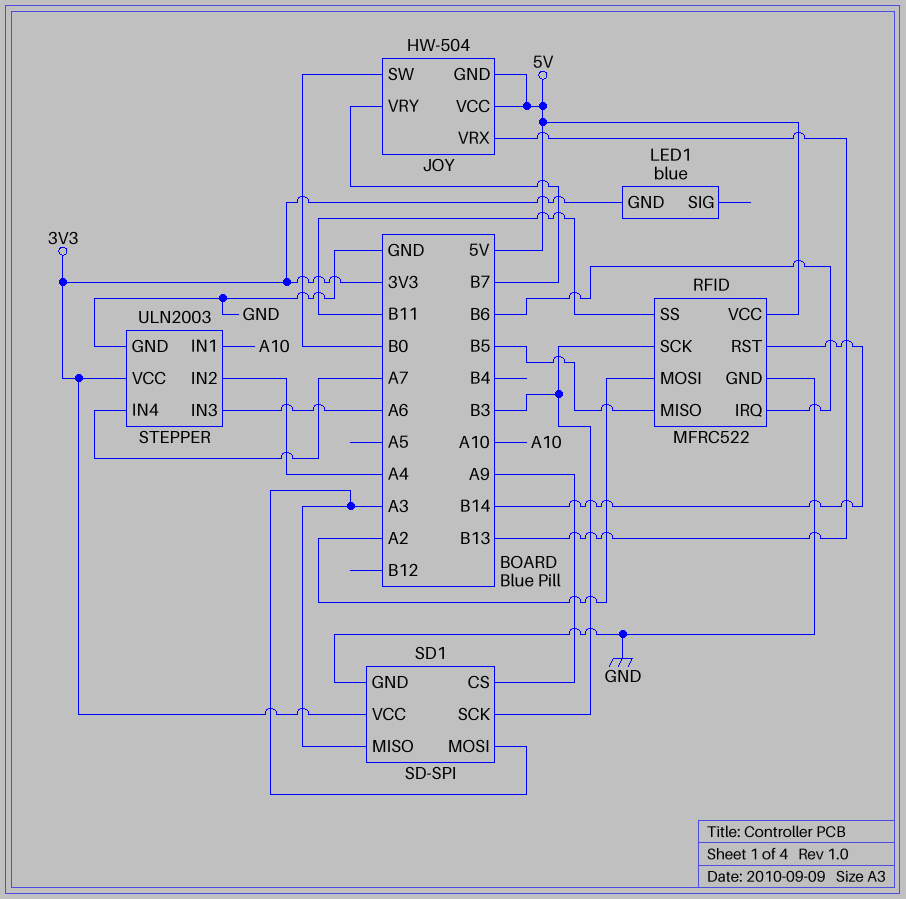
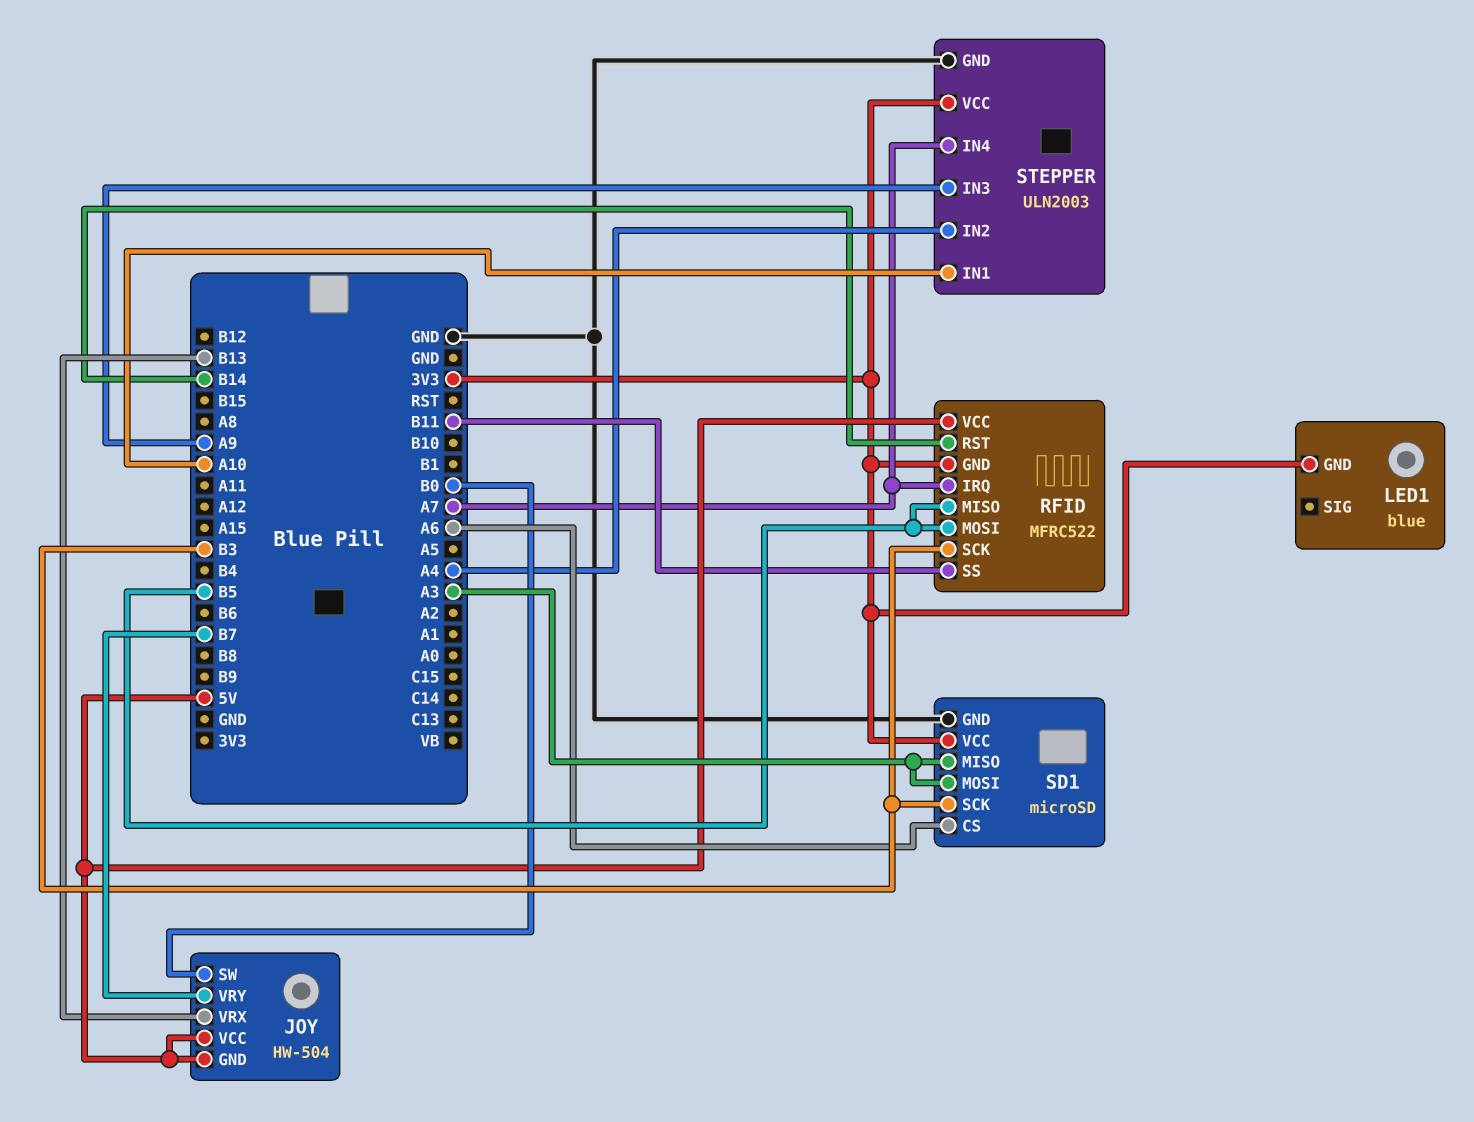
RFID pin GND: GND -> 3V3
RFID pin IRQ: B6 -> A7
RFID pin MOSI: A2 -> B5
SD1: SD-SPI -> microSD
SD1 pin CS: A9 -> A6
STEPPER pin IN3: A6 -> A9

